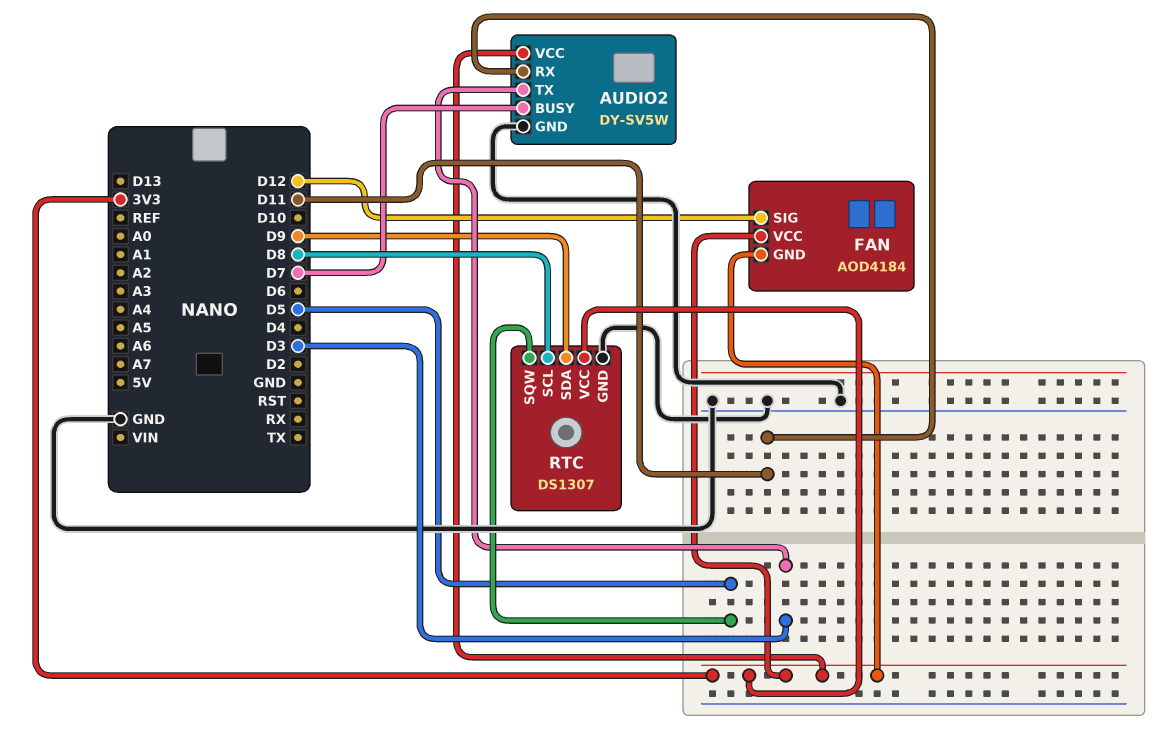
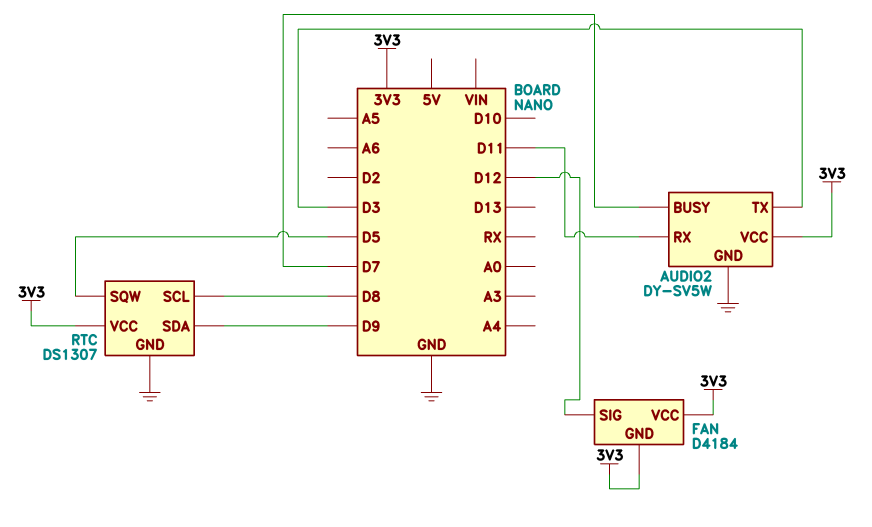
FAN: AOD4184 -> D4184

